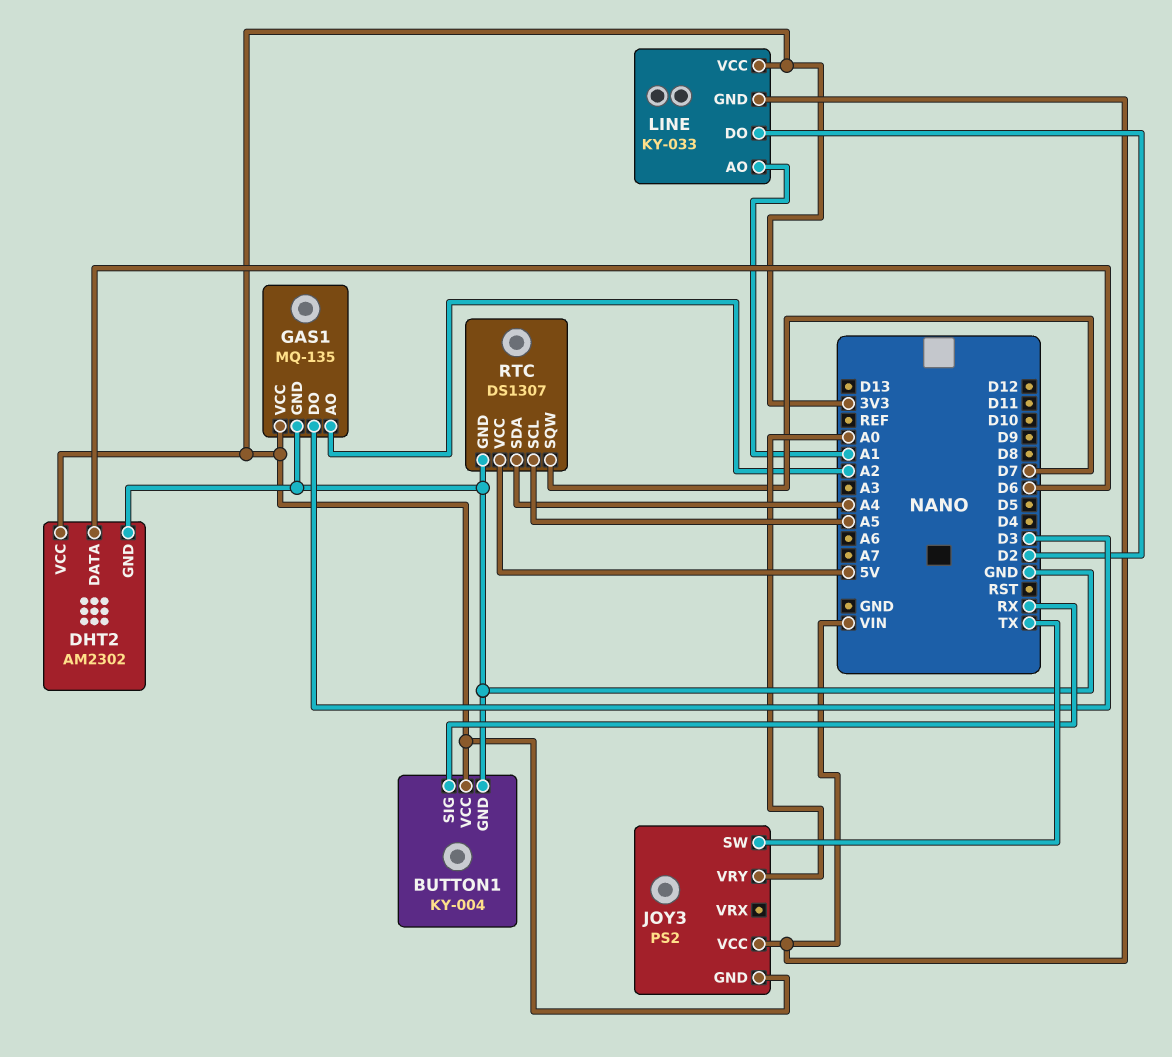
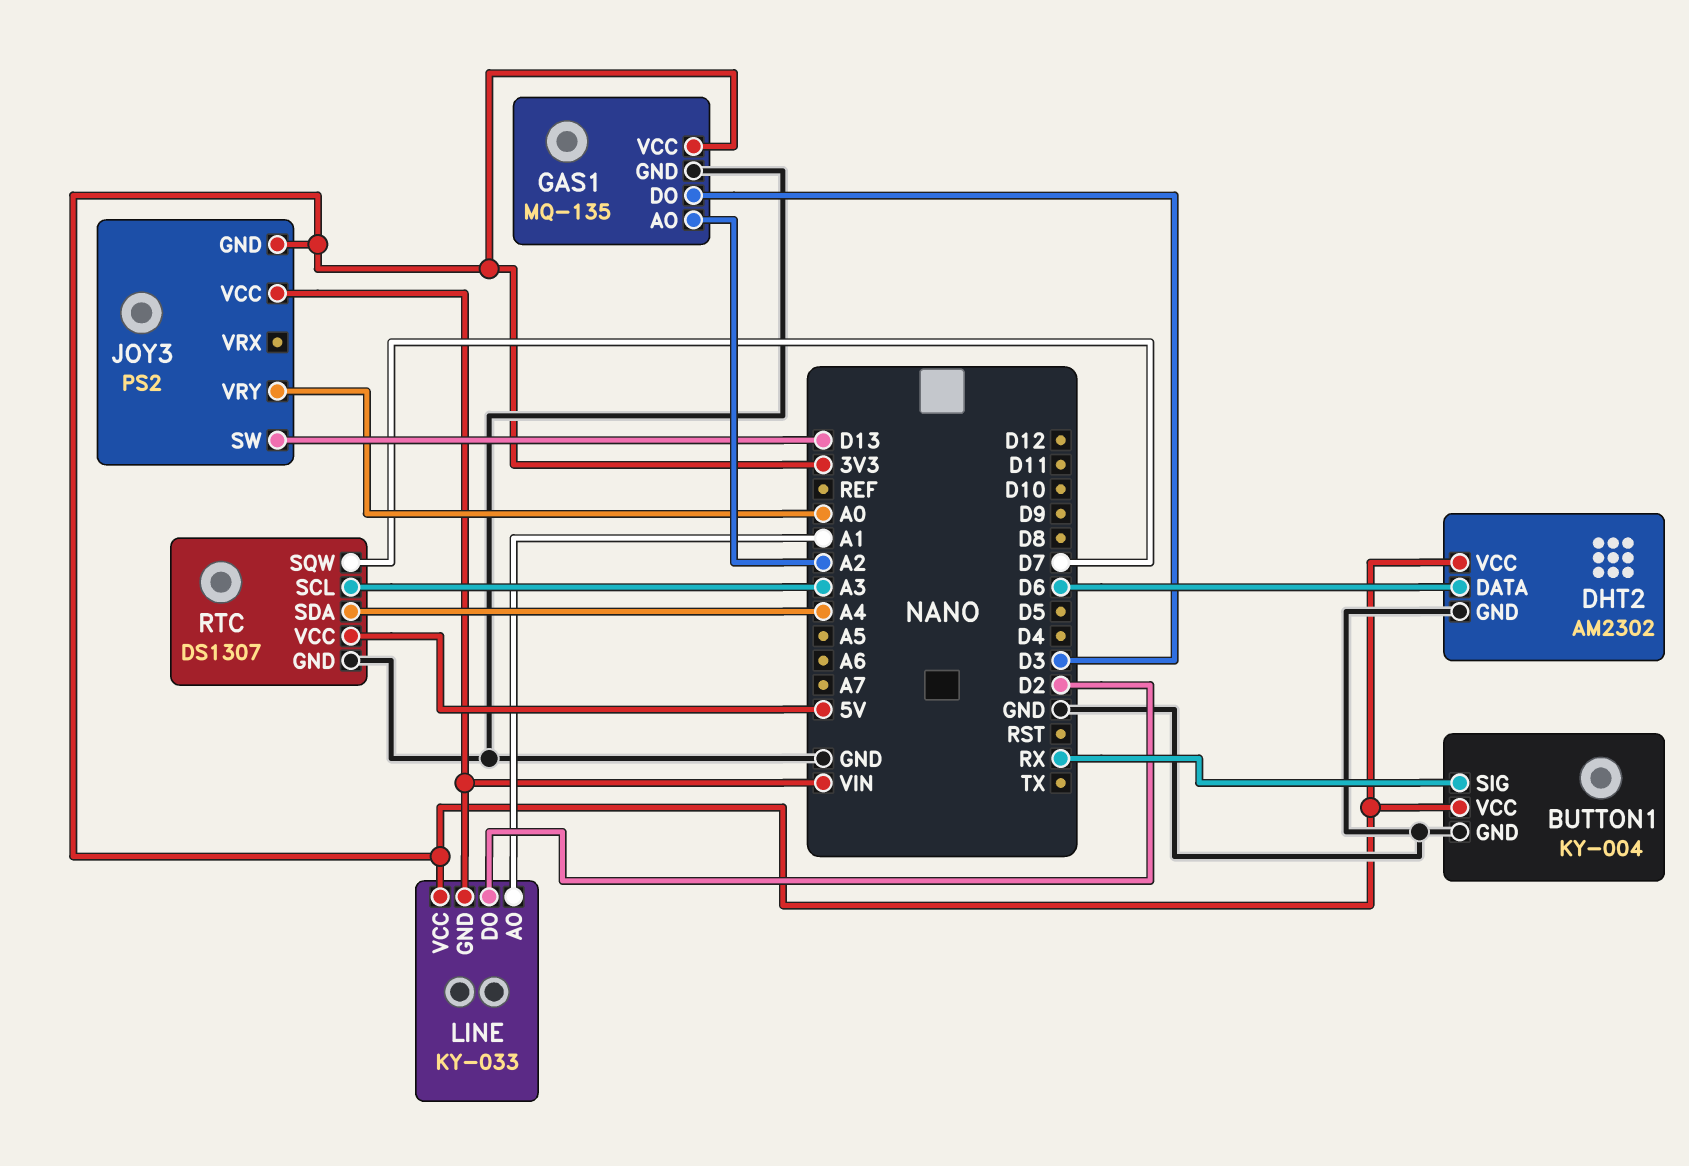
JOY3 pin SW: TX -> D13
RTC pin SCL: A5 -> A3

